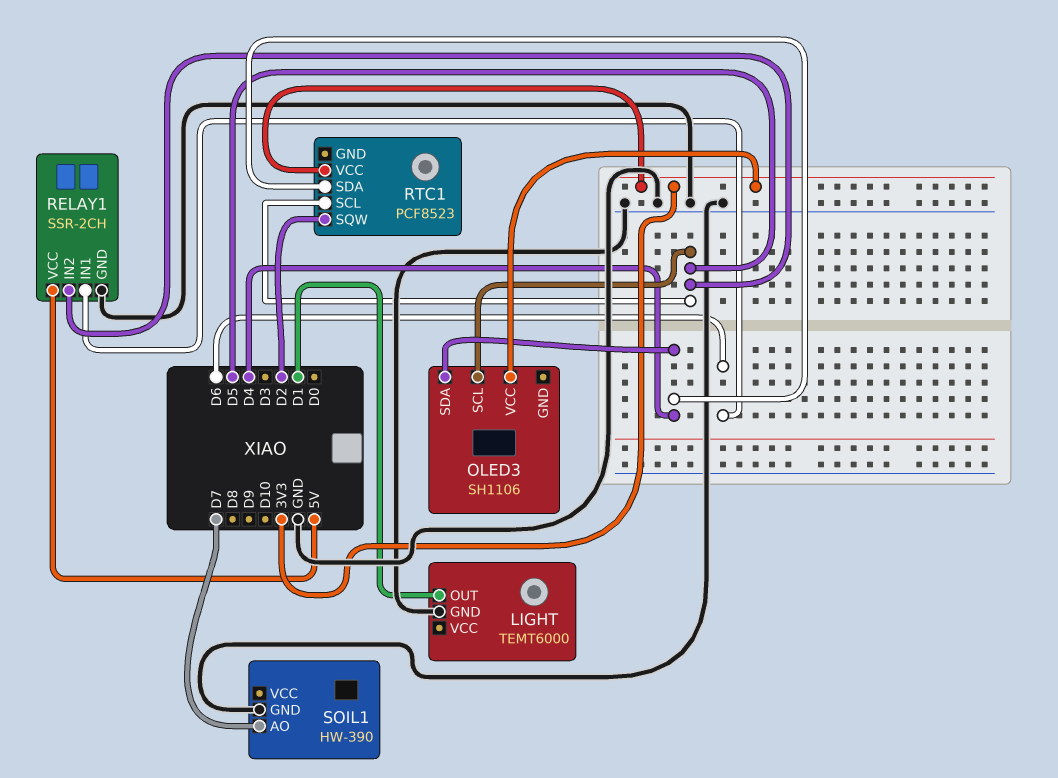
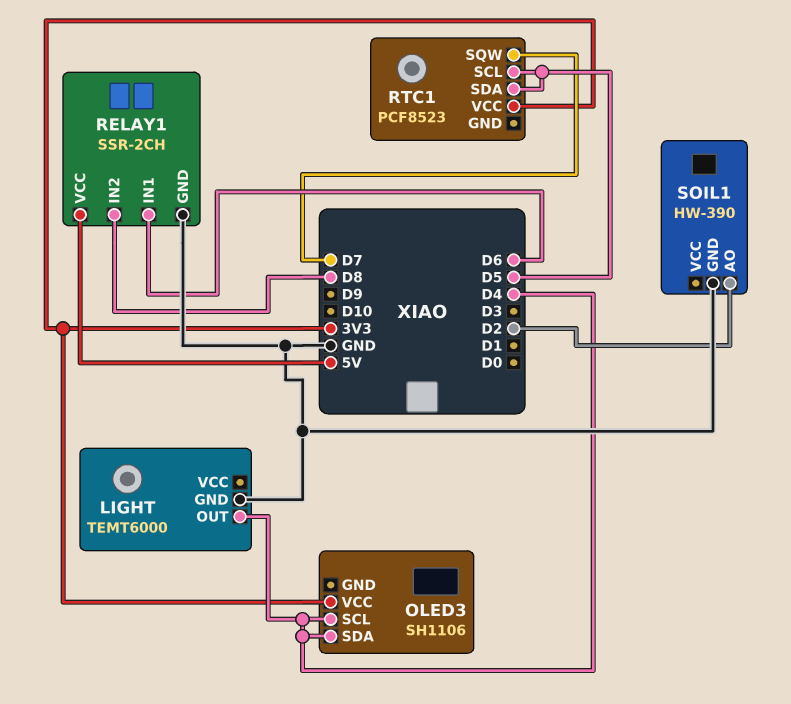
LIGHT pin OUT: D1 -> D4
OLED3 pin SCL: D5 -> D4
RELAY1 pin IN2: D5 -> D8
RTC1 pin SDA: D4 -> D5
RTC1 pin SQW: D2 -> D7
SOIL1 pin AO: D7 -> D2

